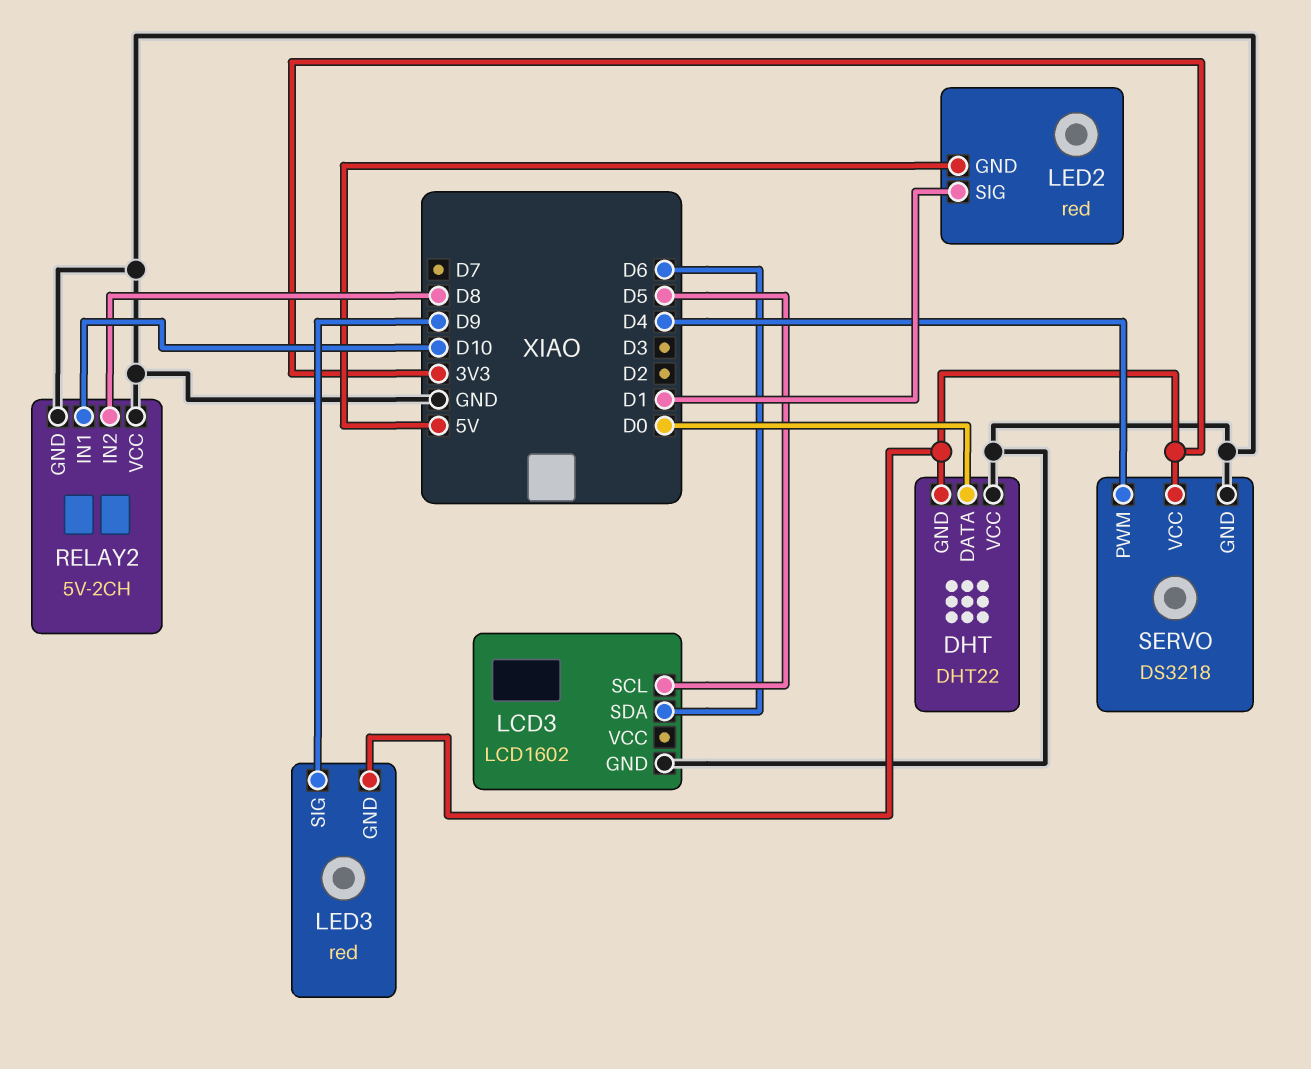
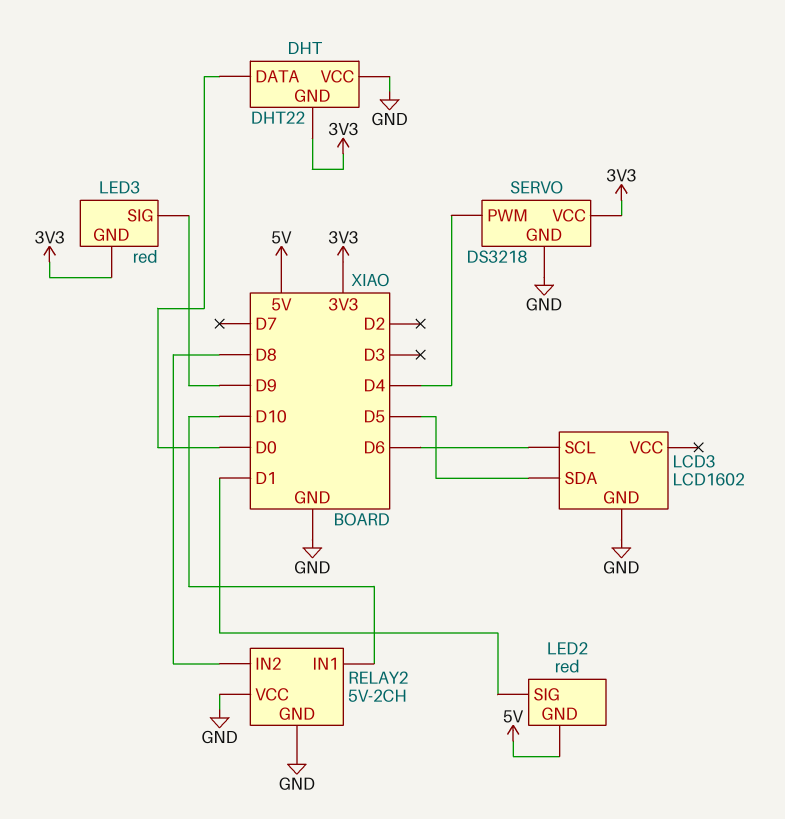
LCD3 pin SCL: D5 -> D6
LCD3 pin SDA: D6 -> D5

